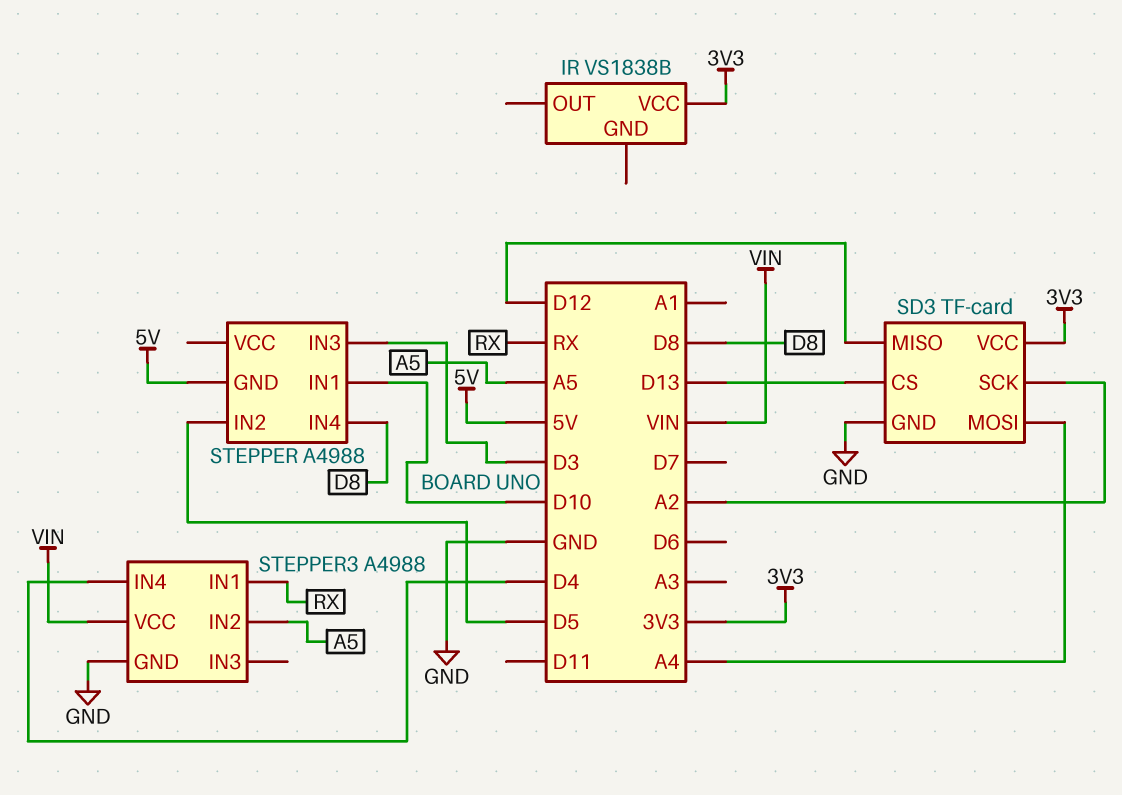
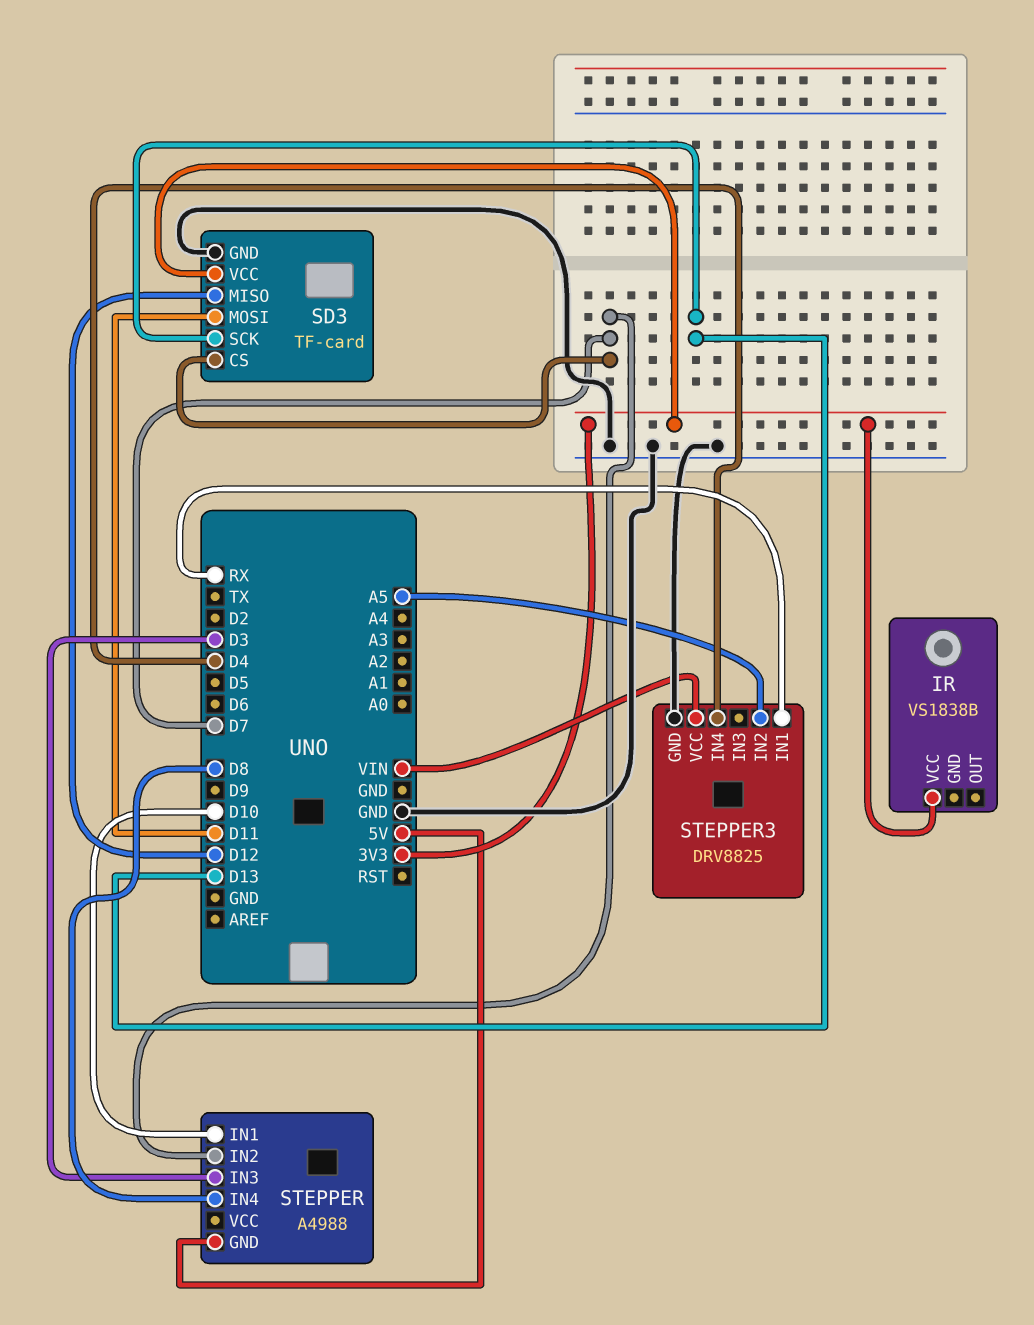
SD3 pin CS: D13 -> D7
SD3 pin MOSI: A4 -> D11
SD3 pin SCK: A2 -> D13
STEPPER pin IN2: D5 -> D7
STEPPER3: A4988 -> DRV8825

